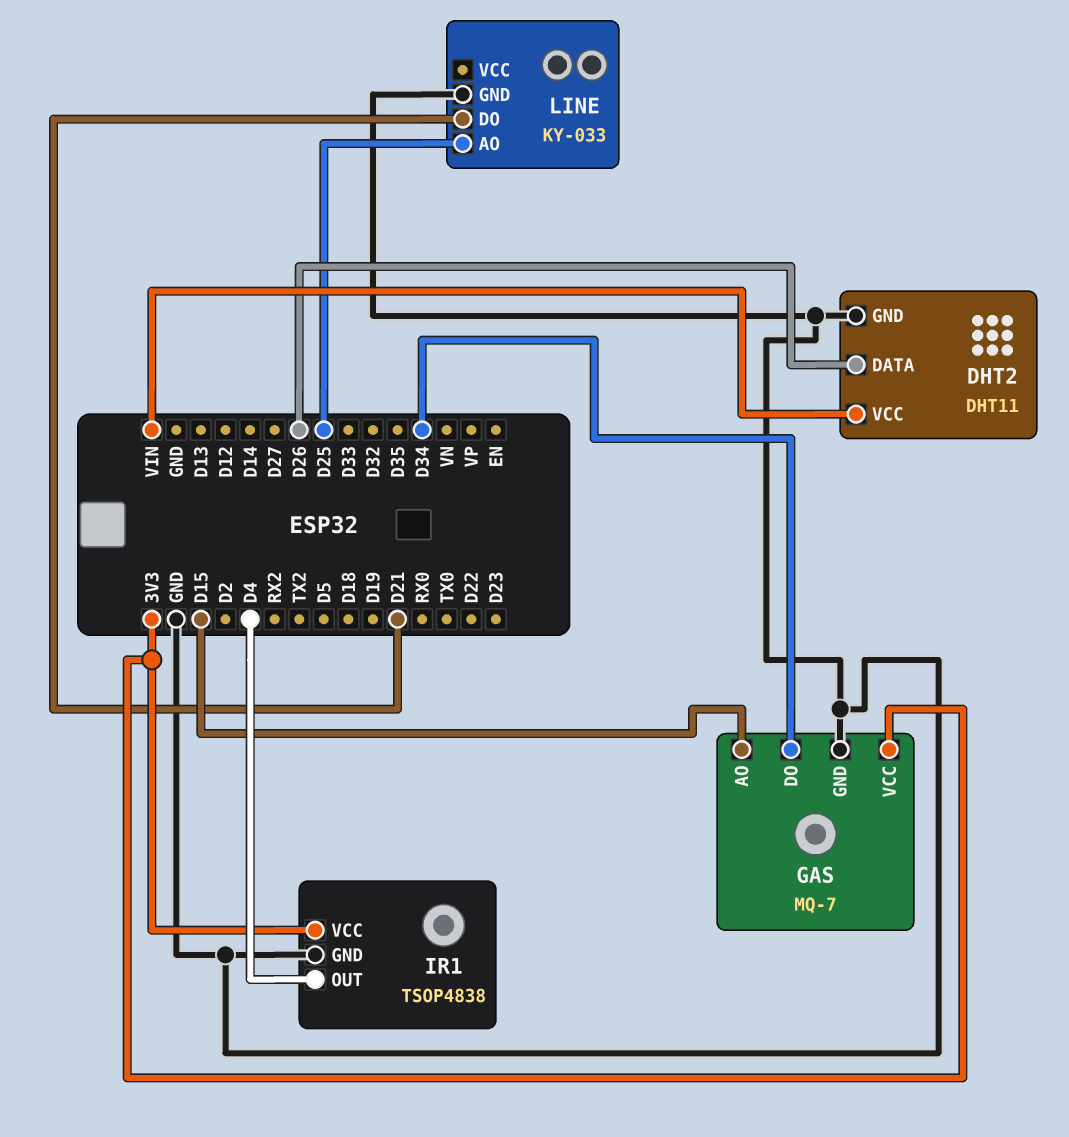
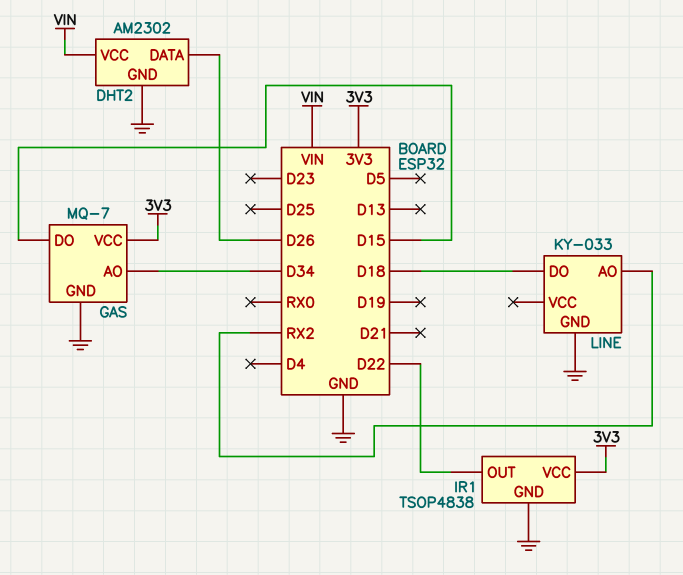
DHT2: DHT11 -> AM2302
GAS pin AO: D15 -> D34
GAS pin DO: D34 -> D15
IR1 pin OUT: D4 -> D22
LINE pin AO: D25 -> RX2
LINE pin DO: D21 -> D18

